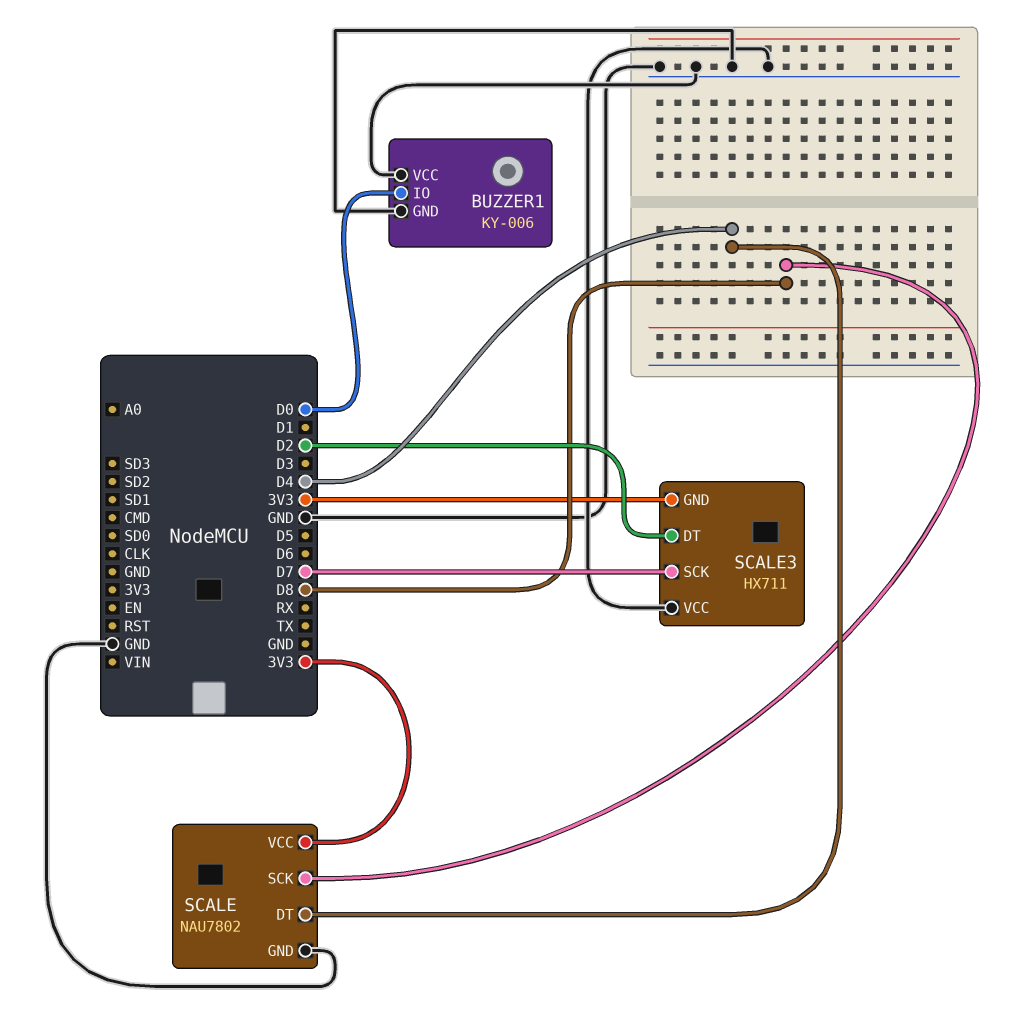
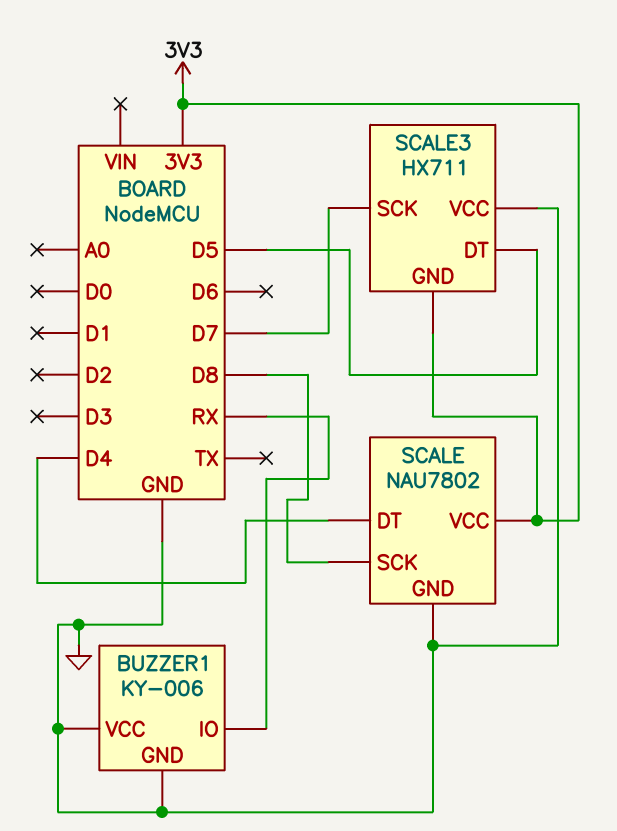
BUZZER1 pin IO: D0 -> RX
SCALE3 pin DT: D2 -> D5

